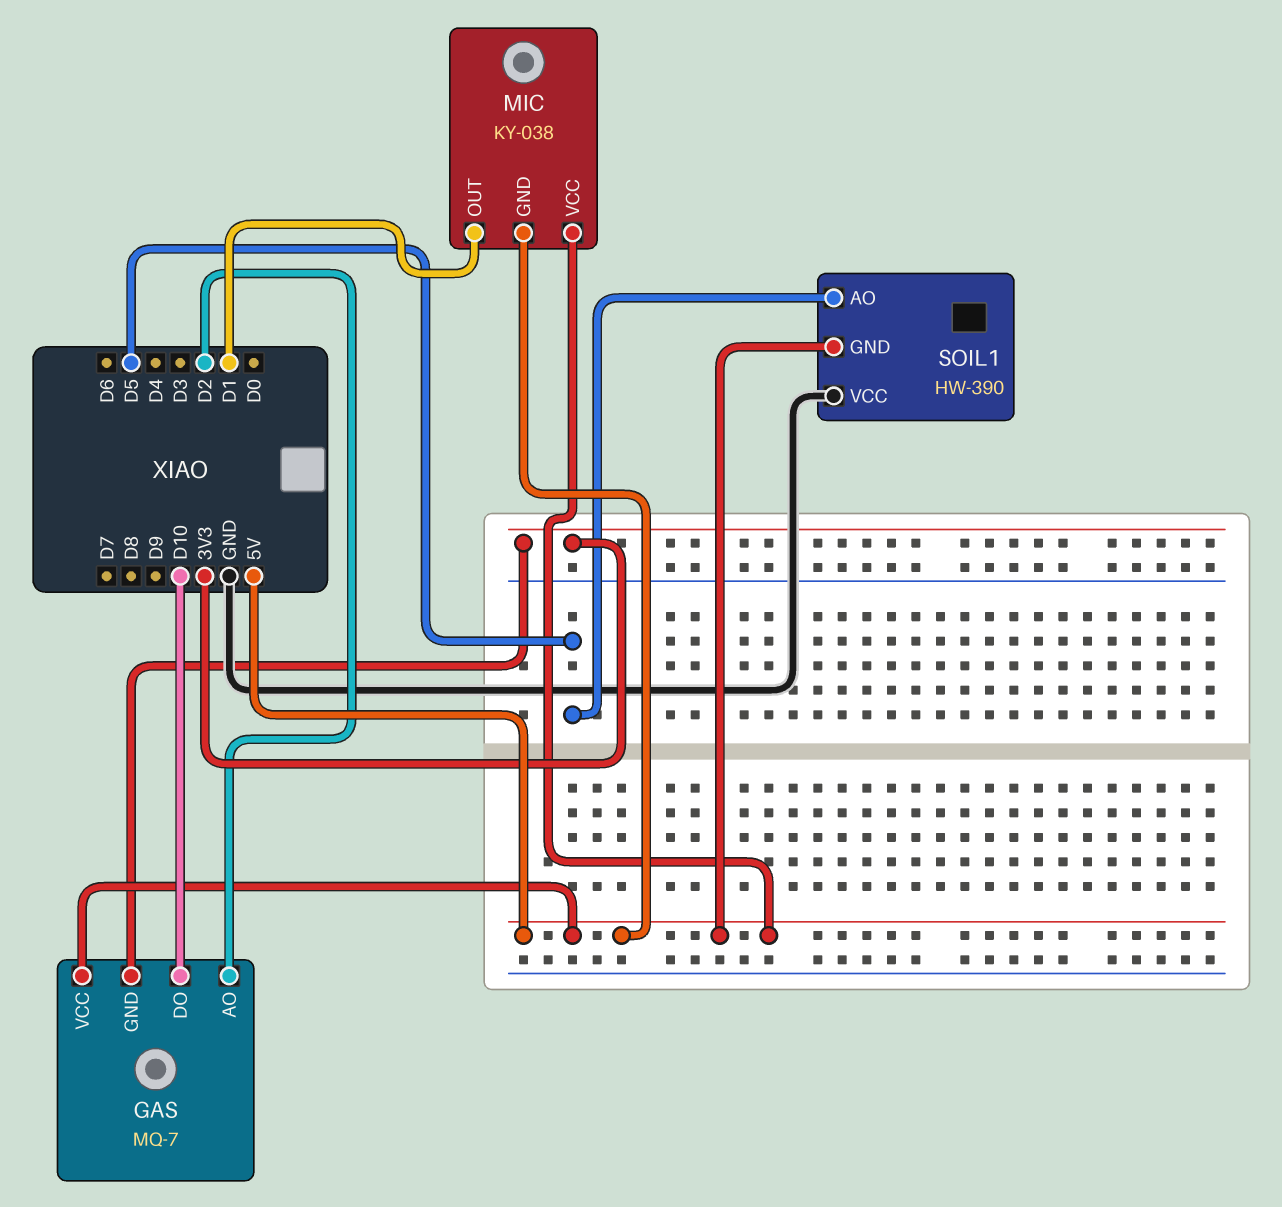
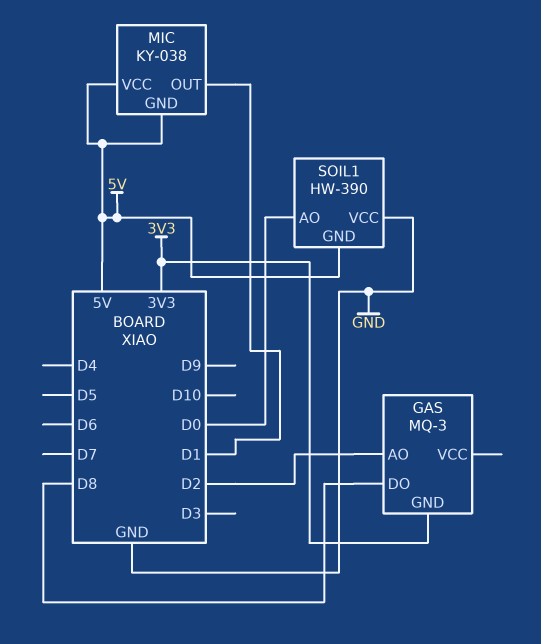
GAS: MQ-7 -> MQ-3
GAS pin DO: D10 -> D8
GAS pin VCC: 5V -> none
SOIL1 pin AO: D5 -> D0

